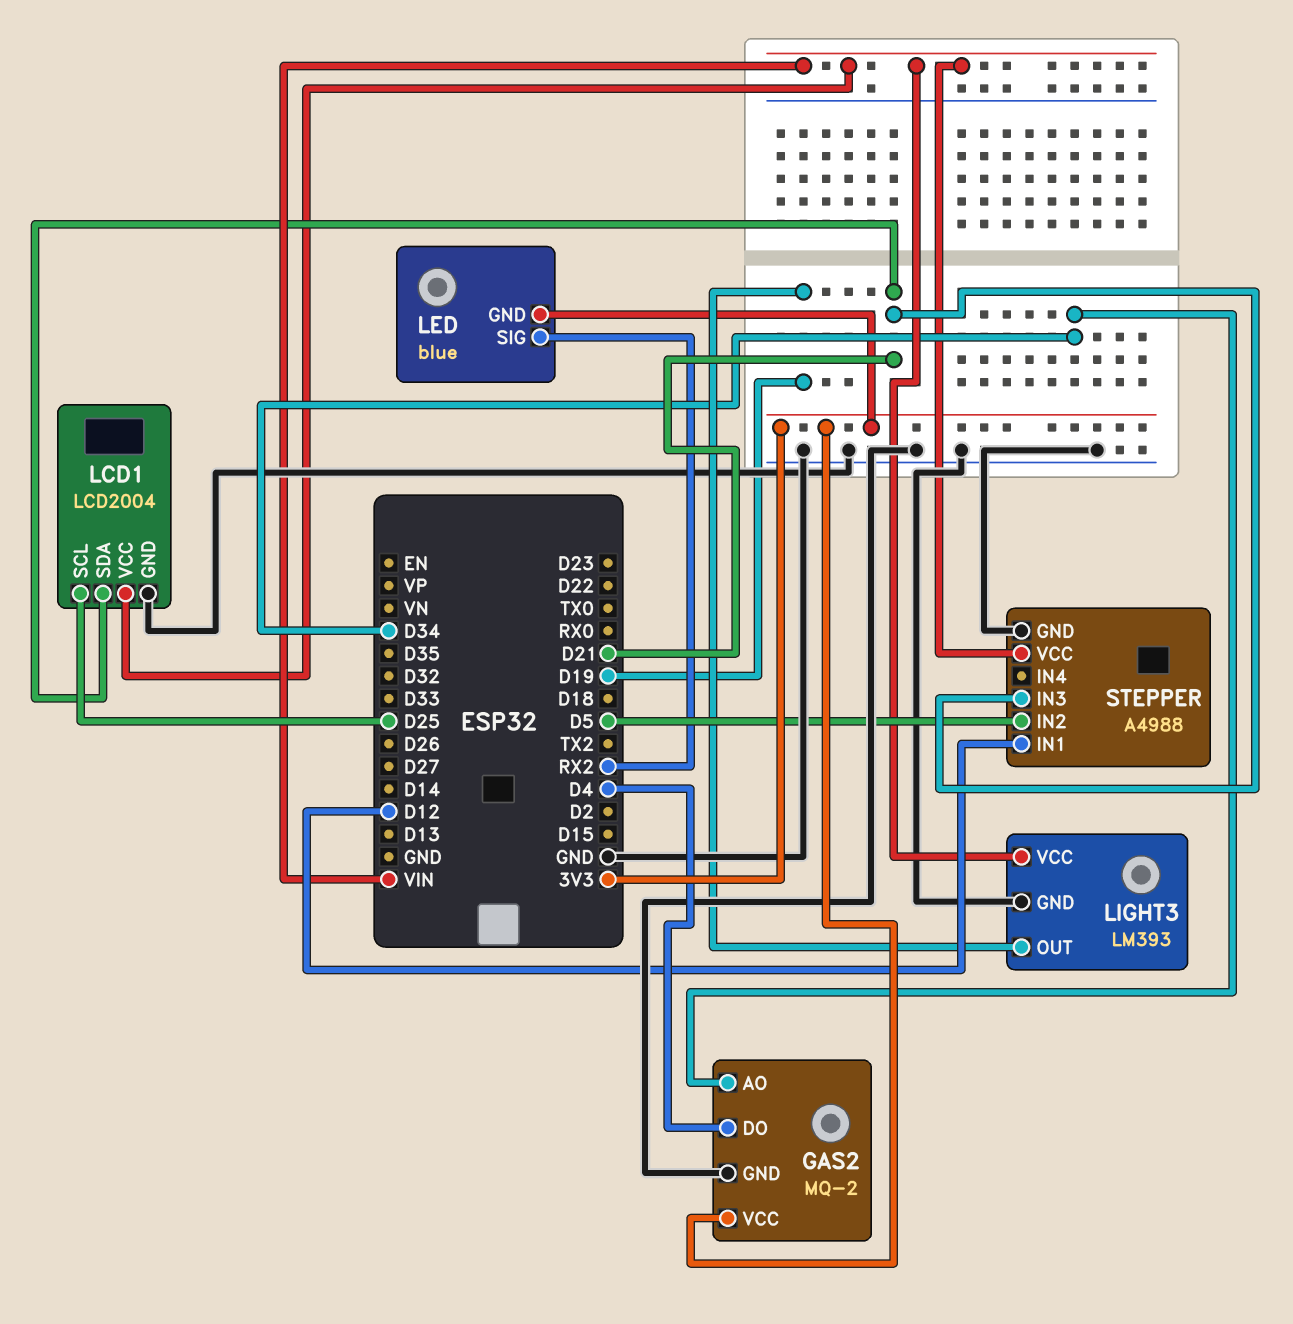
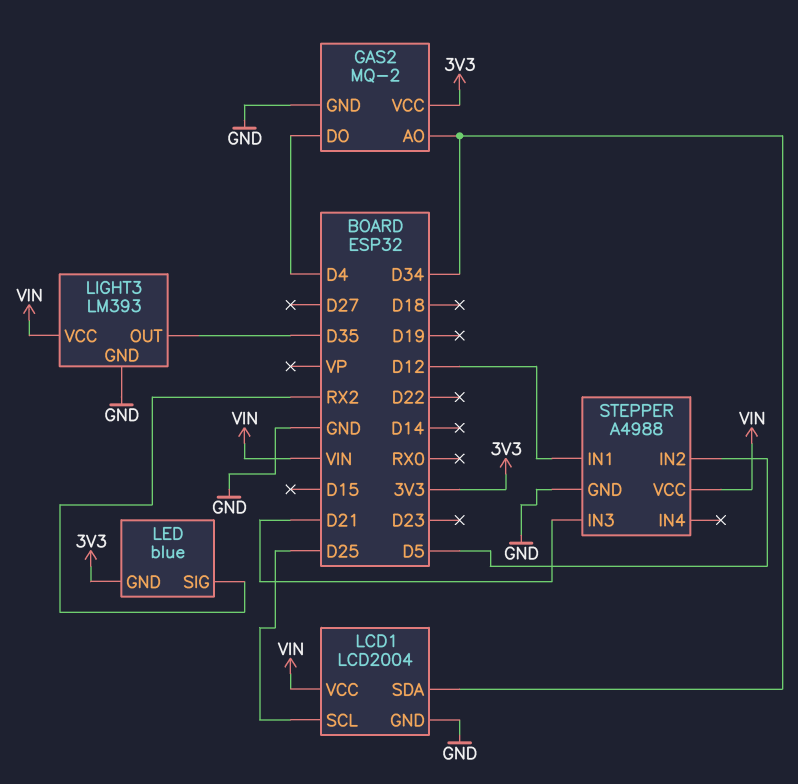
LCD1 pin SDA: D21 -> D34
LIGHT3 pin OUT: D19 -> D35

